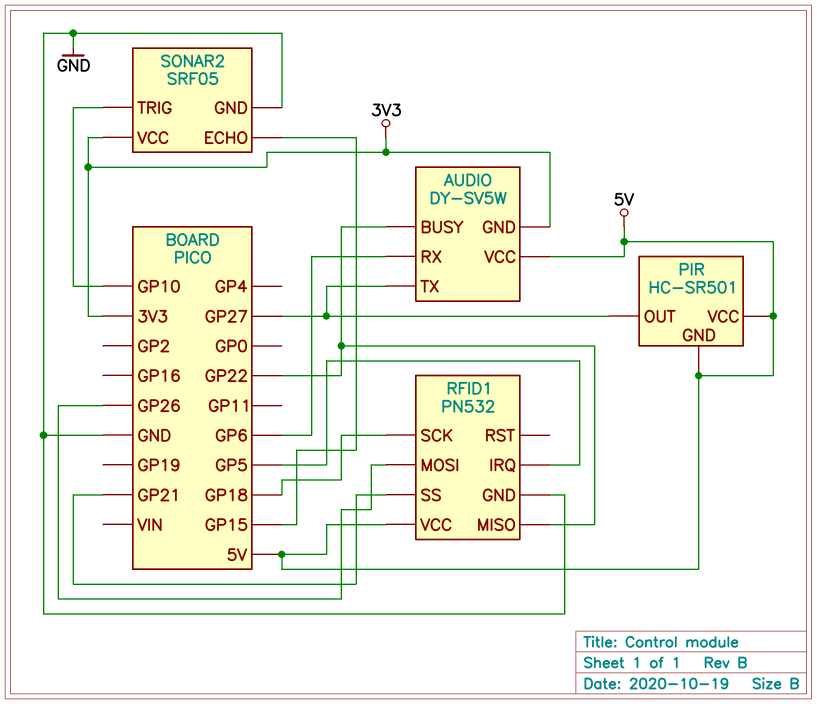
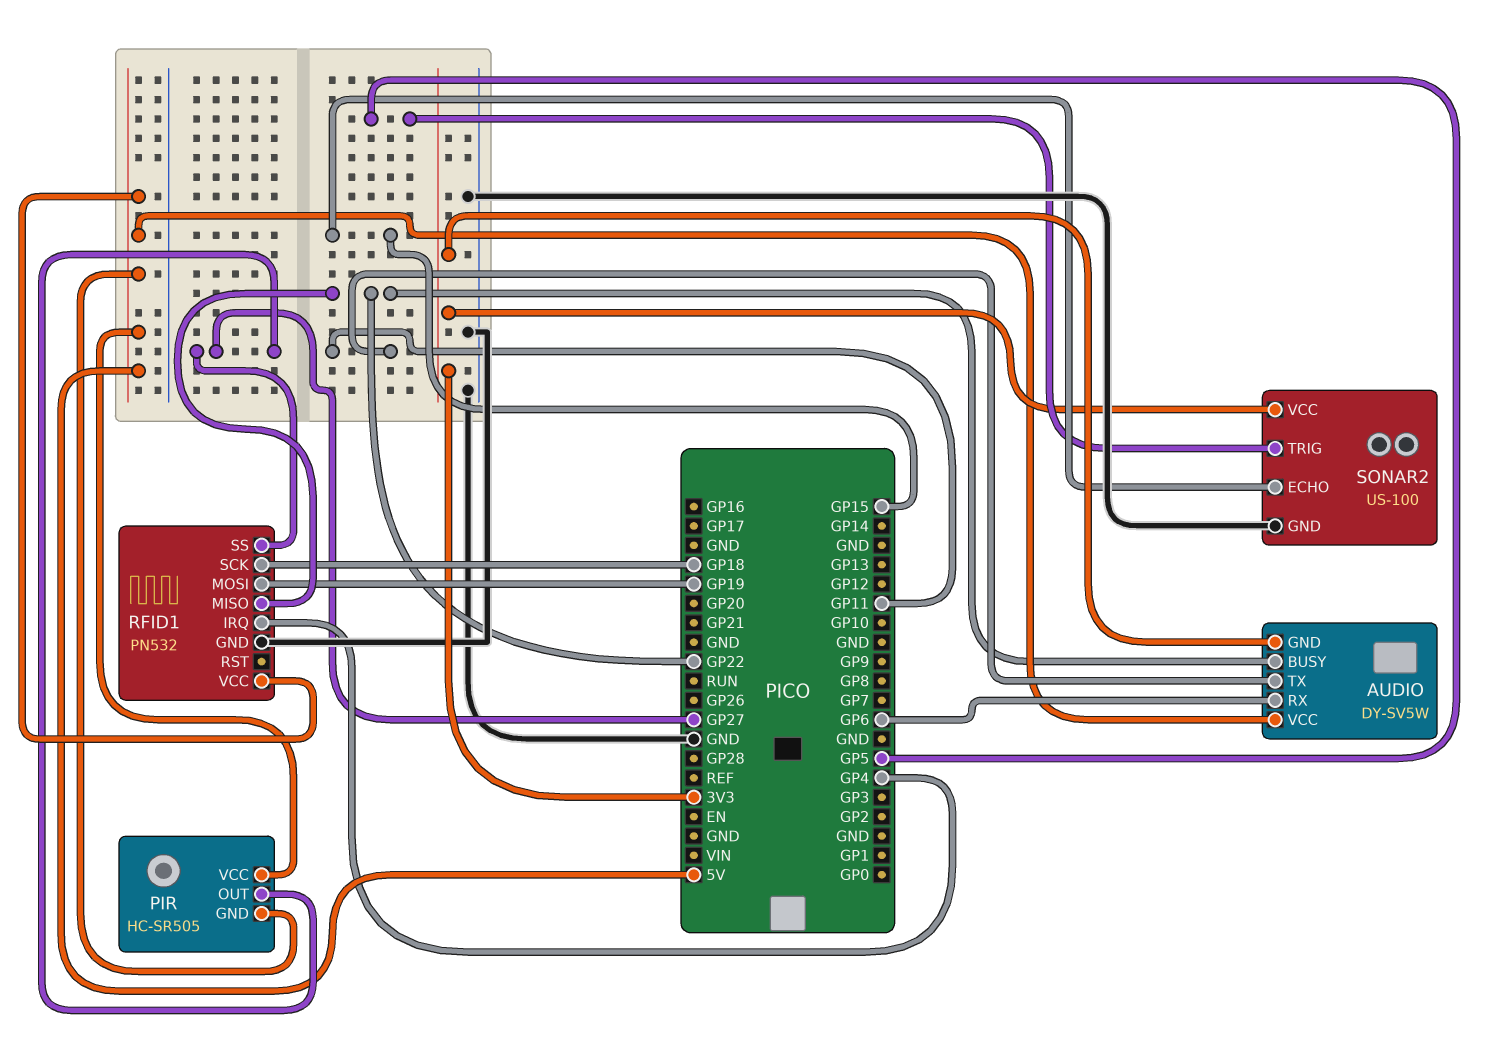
AUDIO pin TX: GP27 -> GP11
PIR: HC-SR501 -> HC-SR505
RFID1 pin IRQ: GP5 -> GP4
RFID1 pin MOSI: GP26 -> GP19
RFID1 pin SS: GP21 -> GP27
SONAR2: SRF05 -> US-100
SONAR2 pin TRIG: GP10 -> GP5

